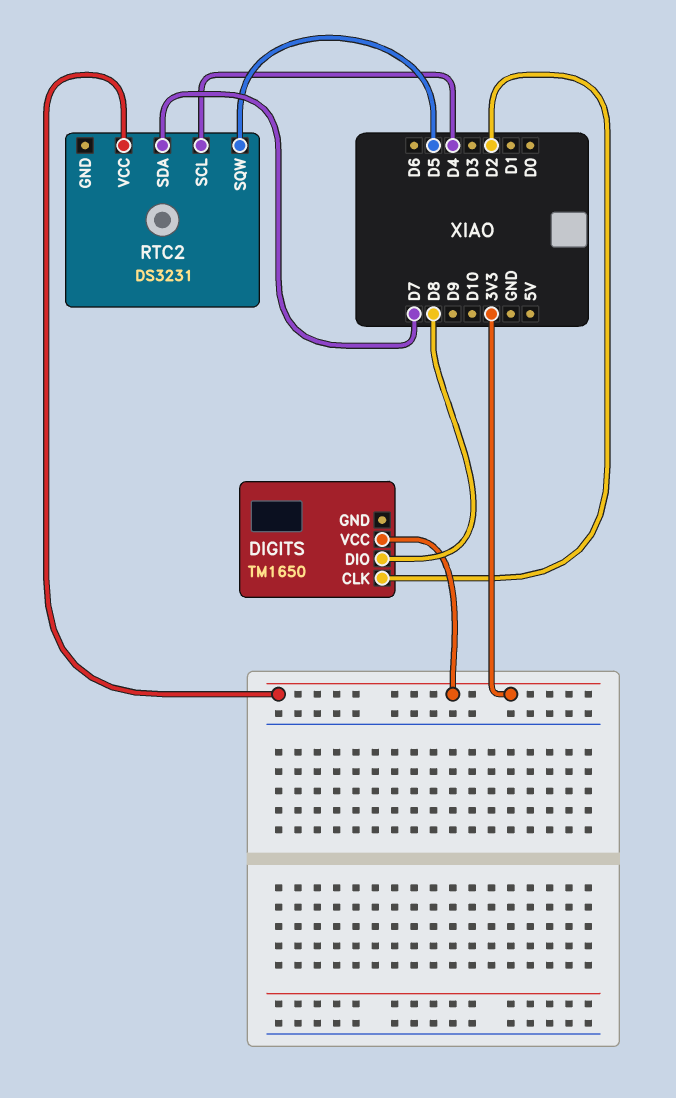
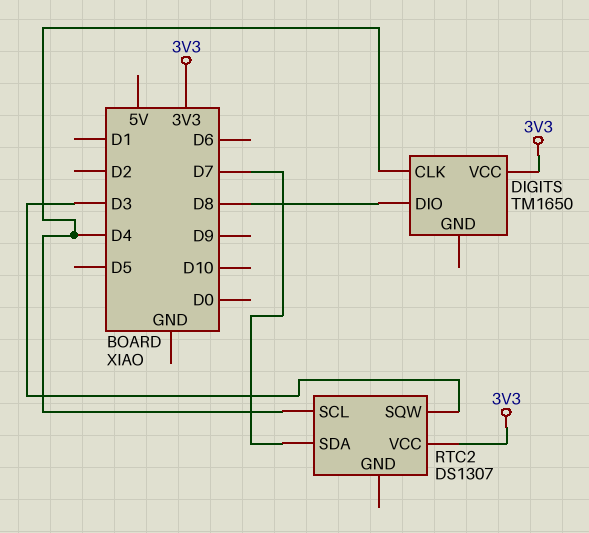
DIGITS pin CLK: D2 -> D4
RTC2: DS3231 -> DS1307
RTC2 pin SQW: D5 -> D3

